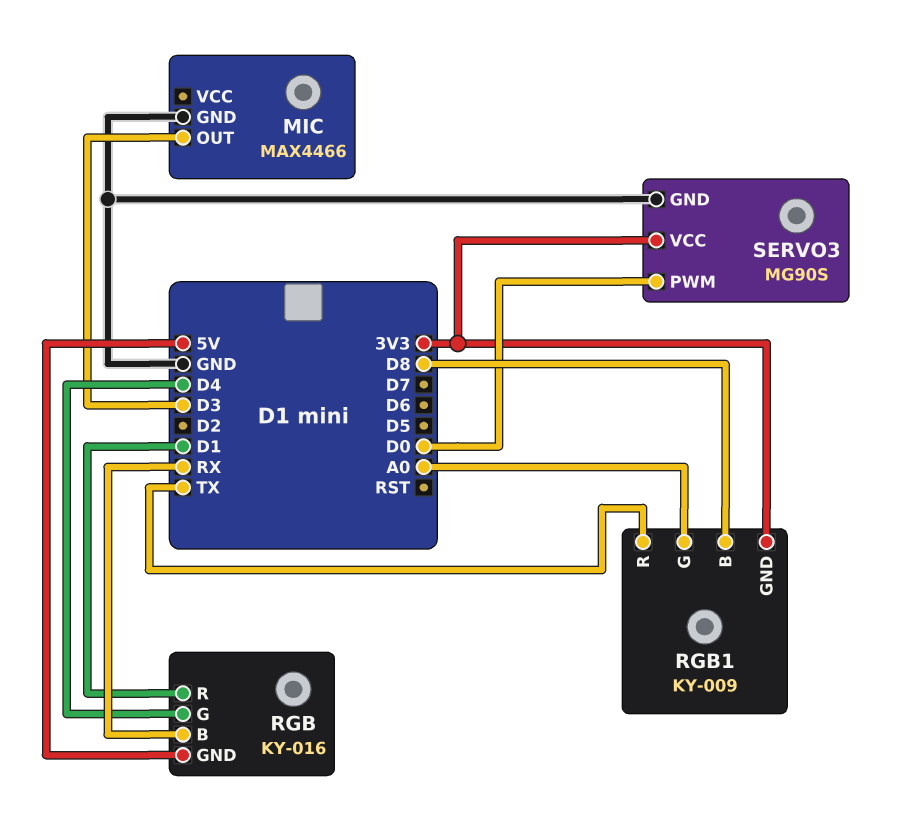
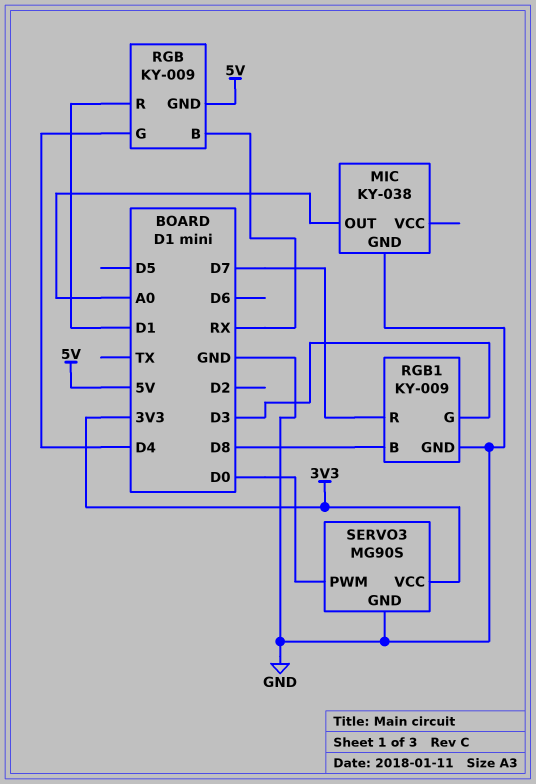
MIC: MAX4466 -> KY-038
MIC pin OUT: D3 -> A0
RGB: KY-016 -> KY-009
RGB1 pin G: A0 -> D3
RGB1 pin GND: 3V3 -> GND
RGB1 pin R: TX -> D7

